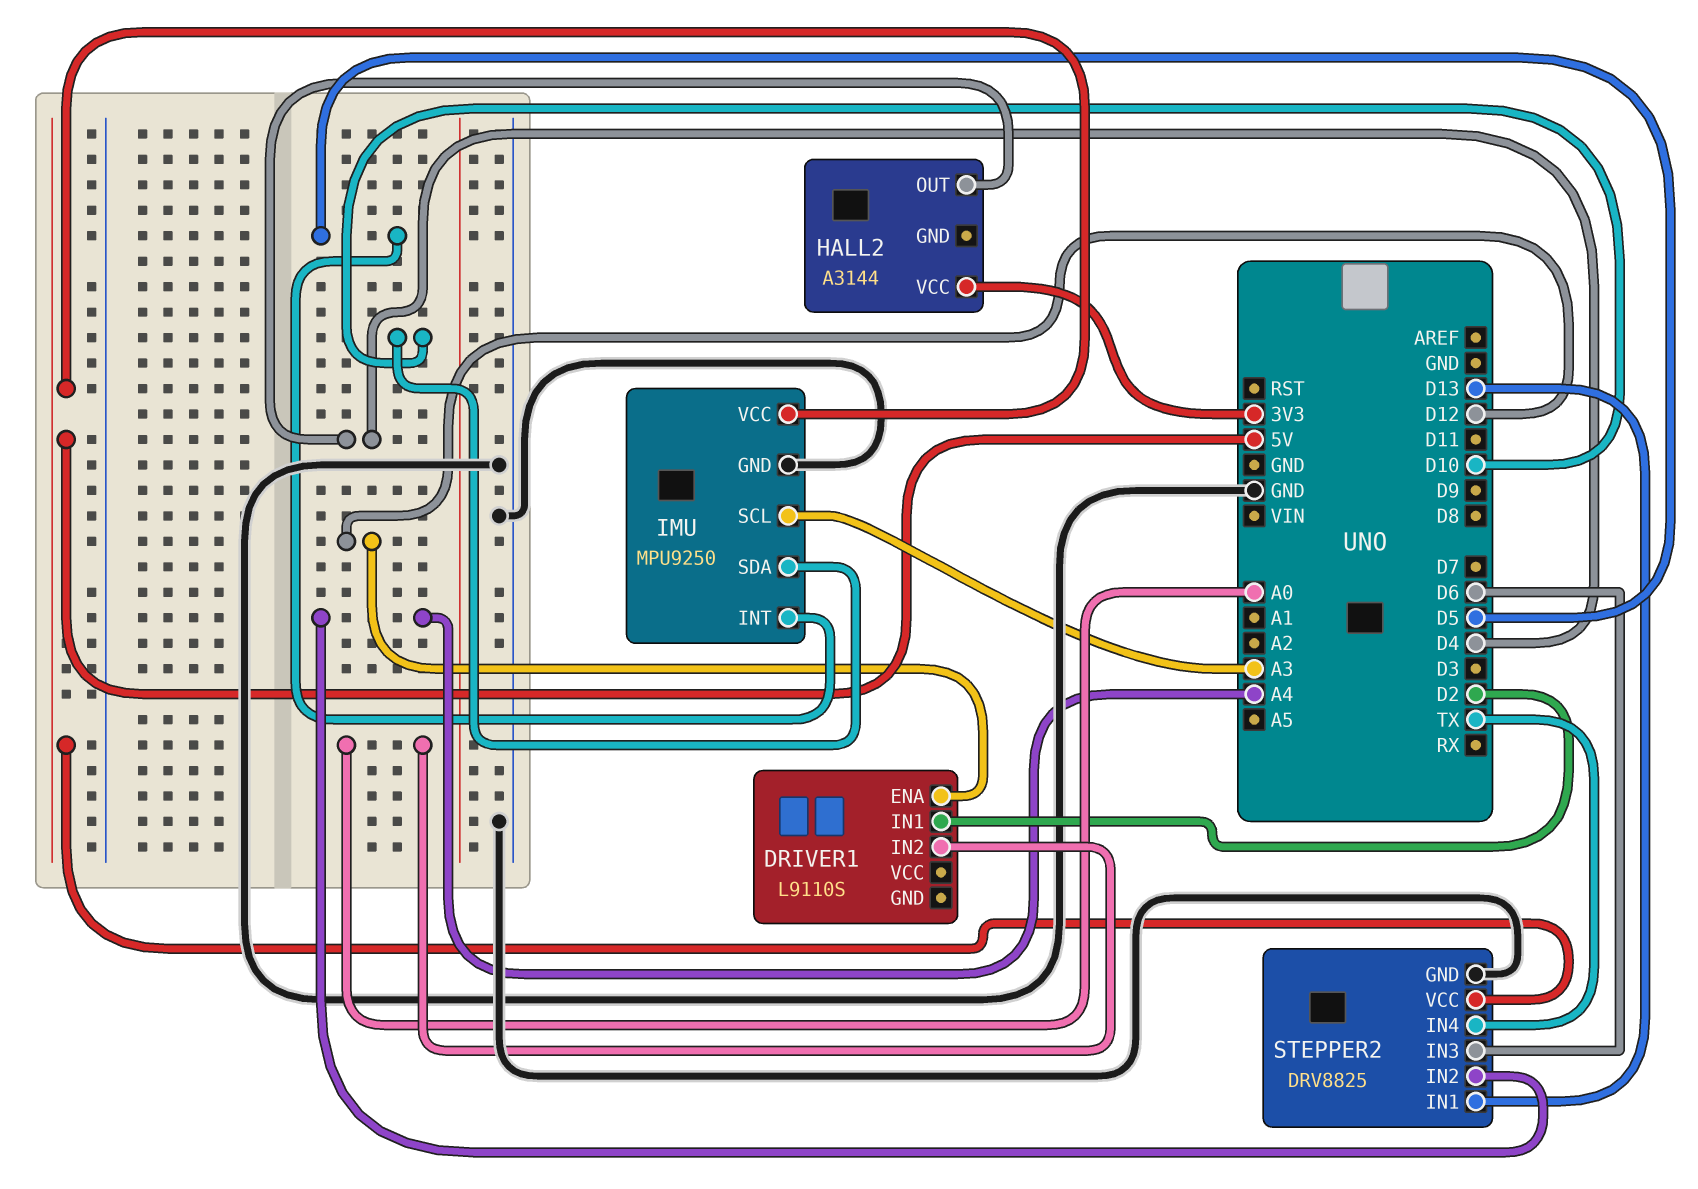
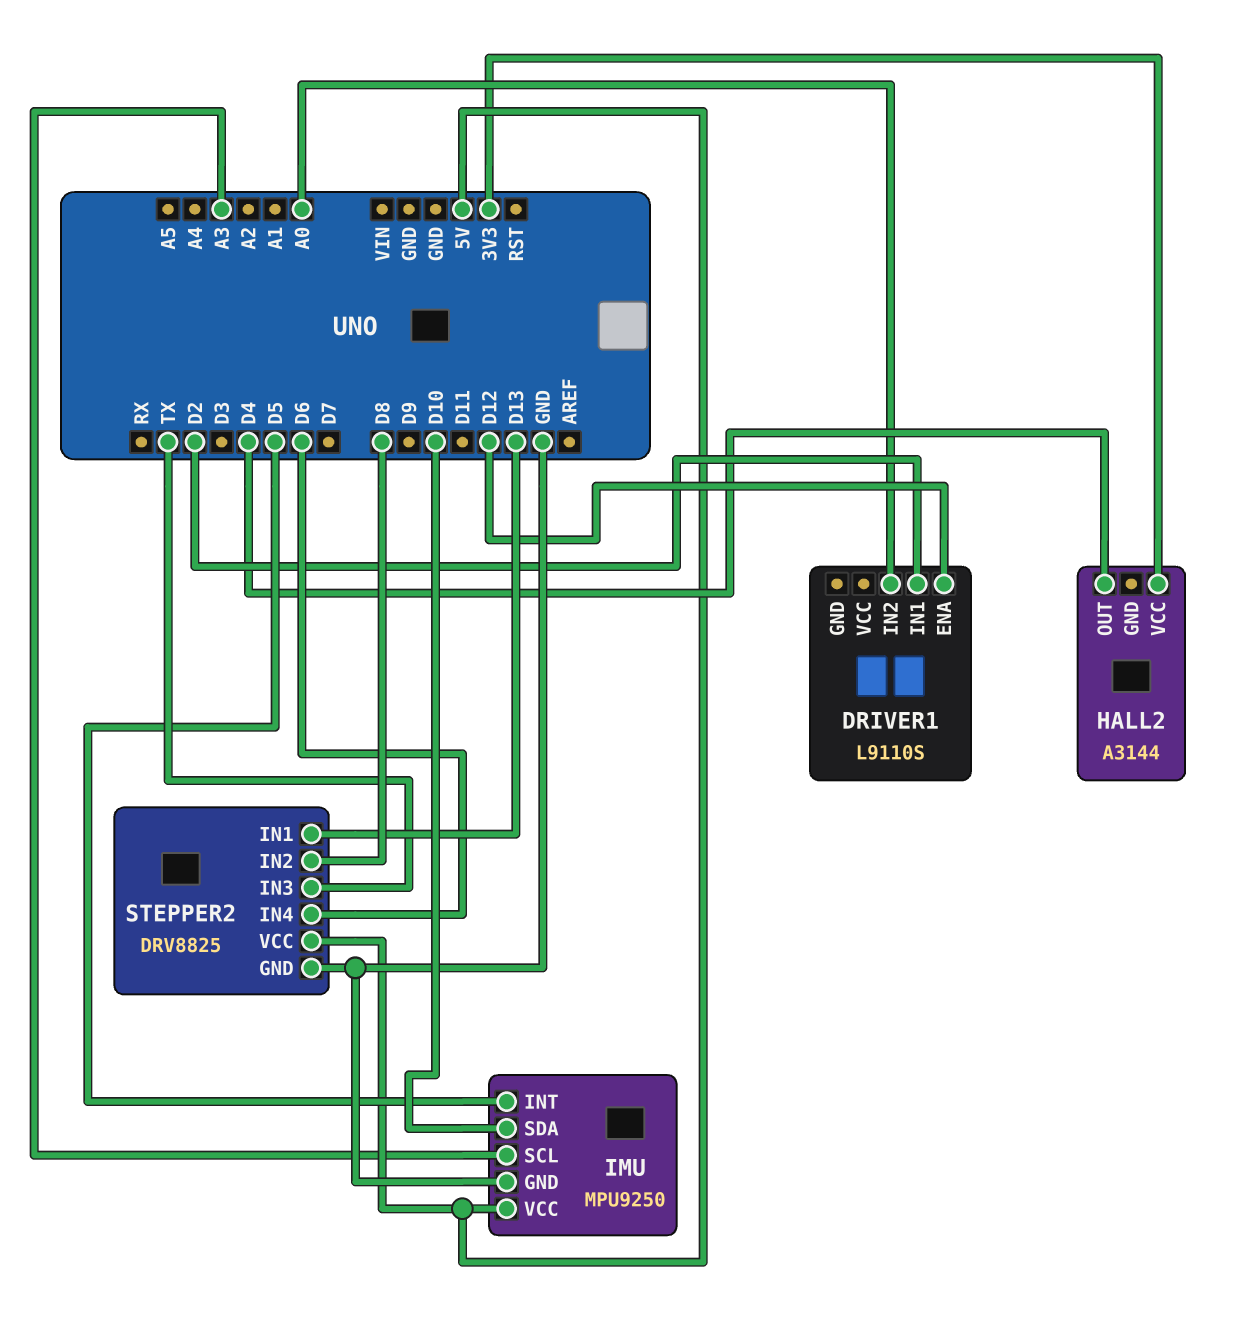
STEPPER2 pin IN2: A4 -> D8
STEPPER2 pin IN3: D6 -> TX
STEPPER2 pin IN4: TX -> D6

